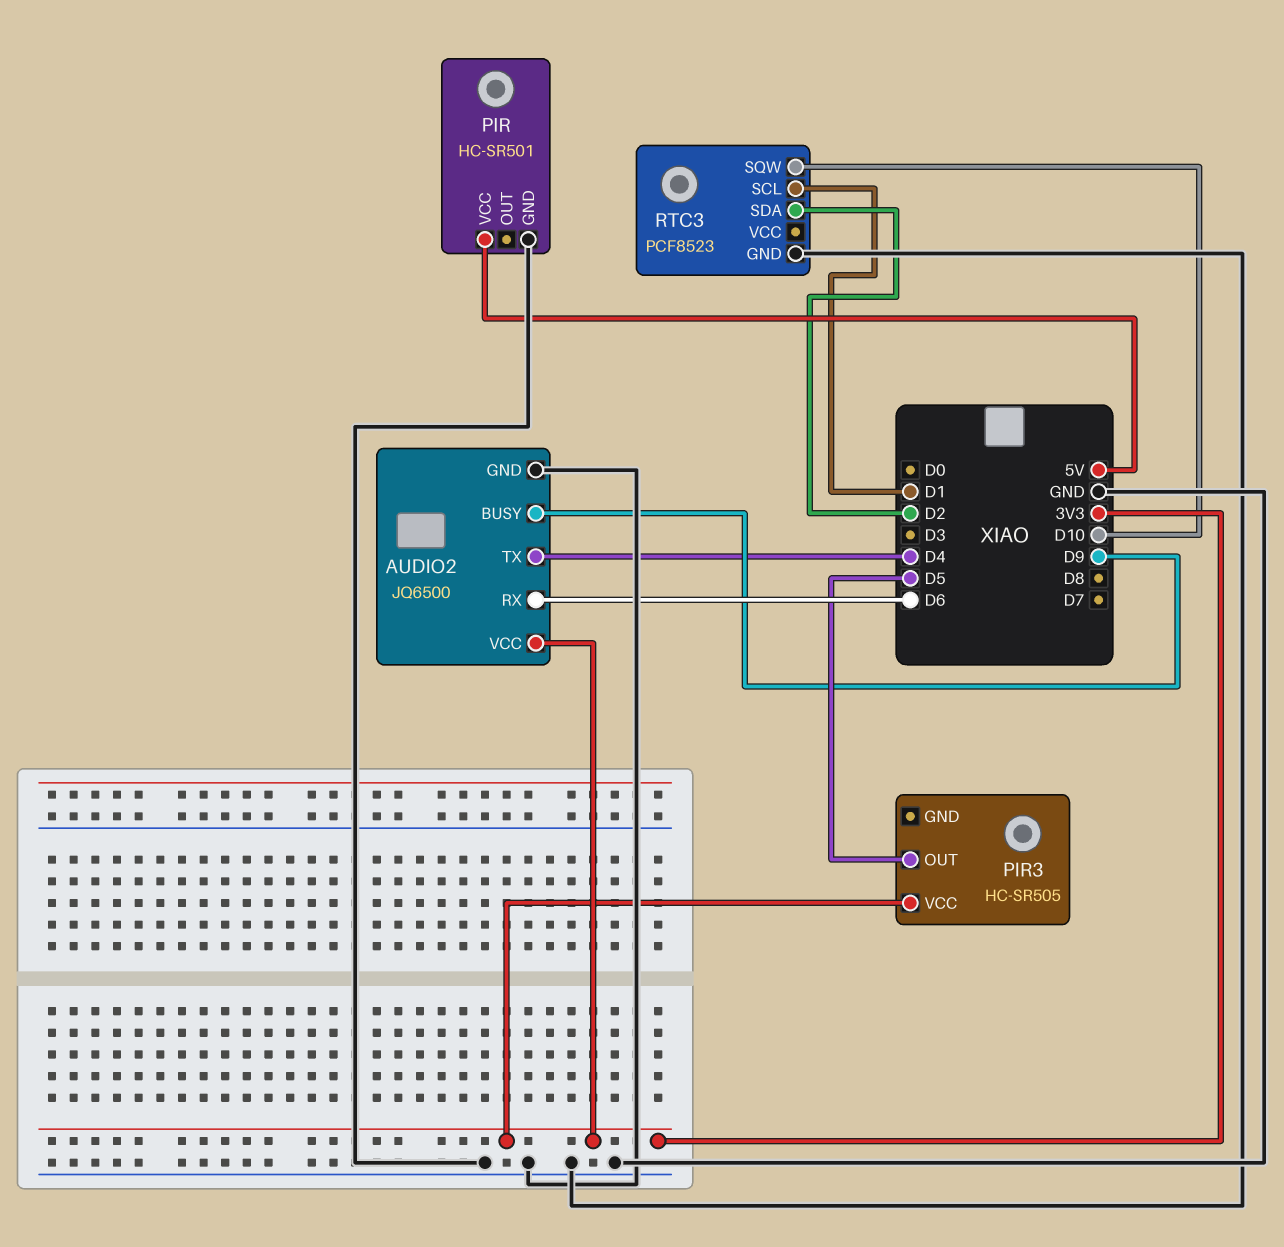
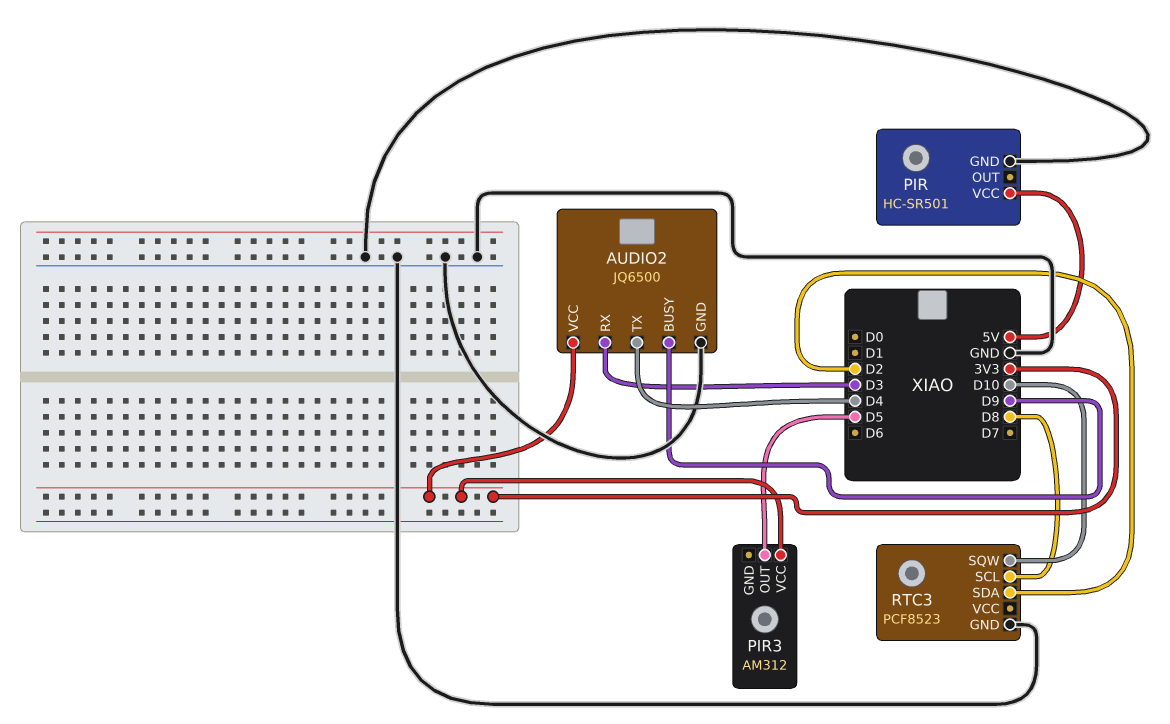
AUDIO2 pin RX: D6 -> D3
PIR3: HC-SR505 -> AM312
RTC3 pin SCL: D1 -> D8

